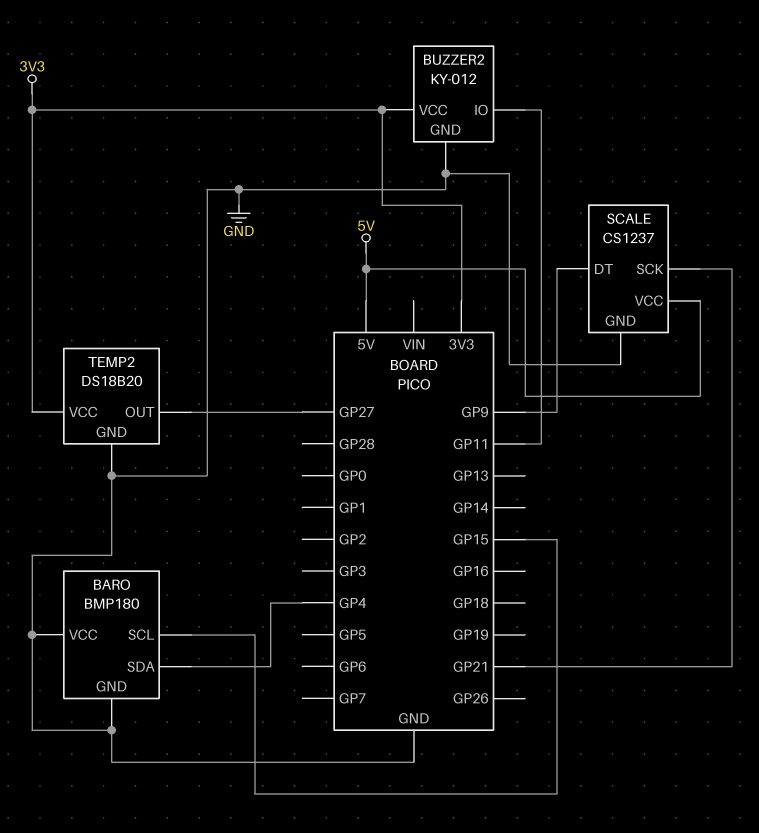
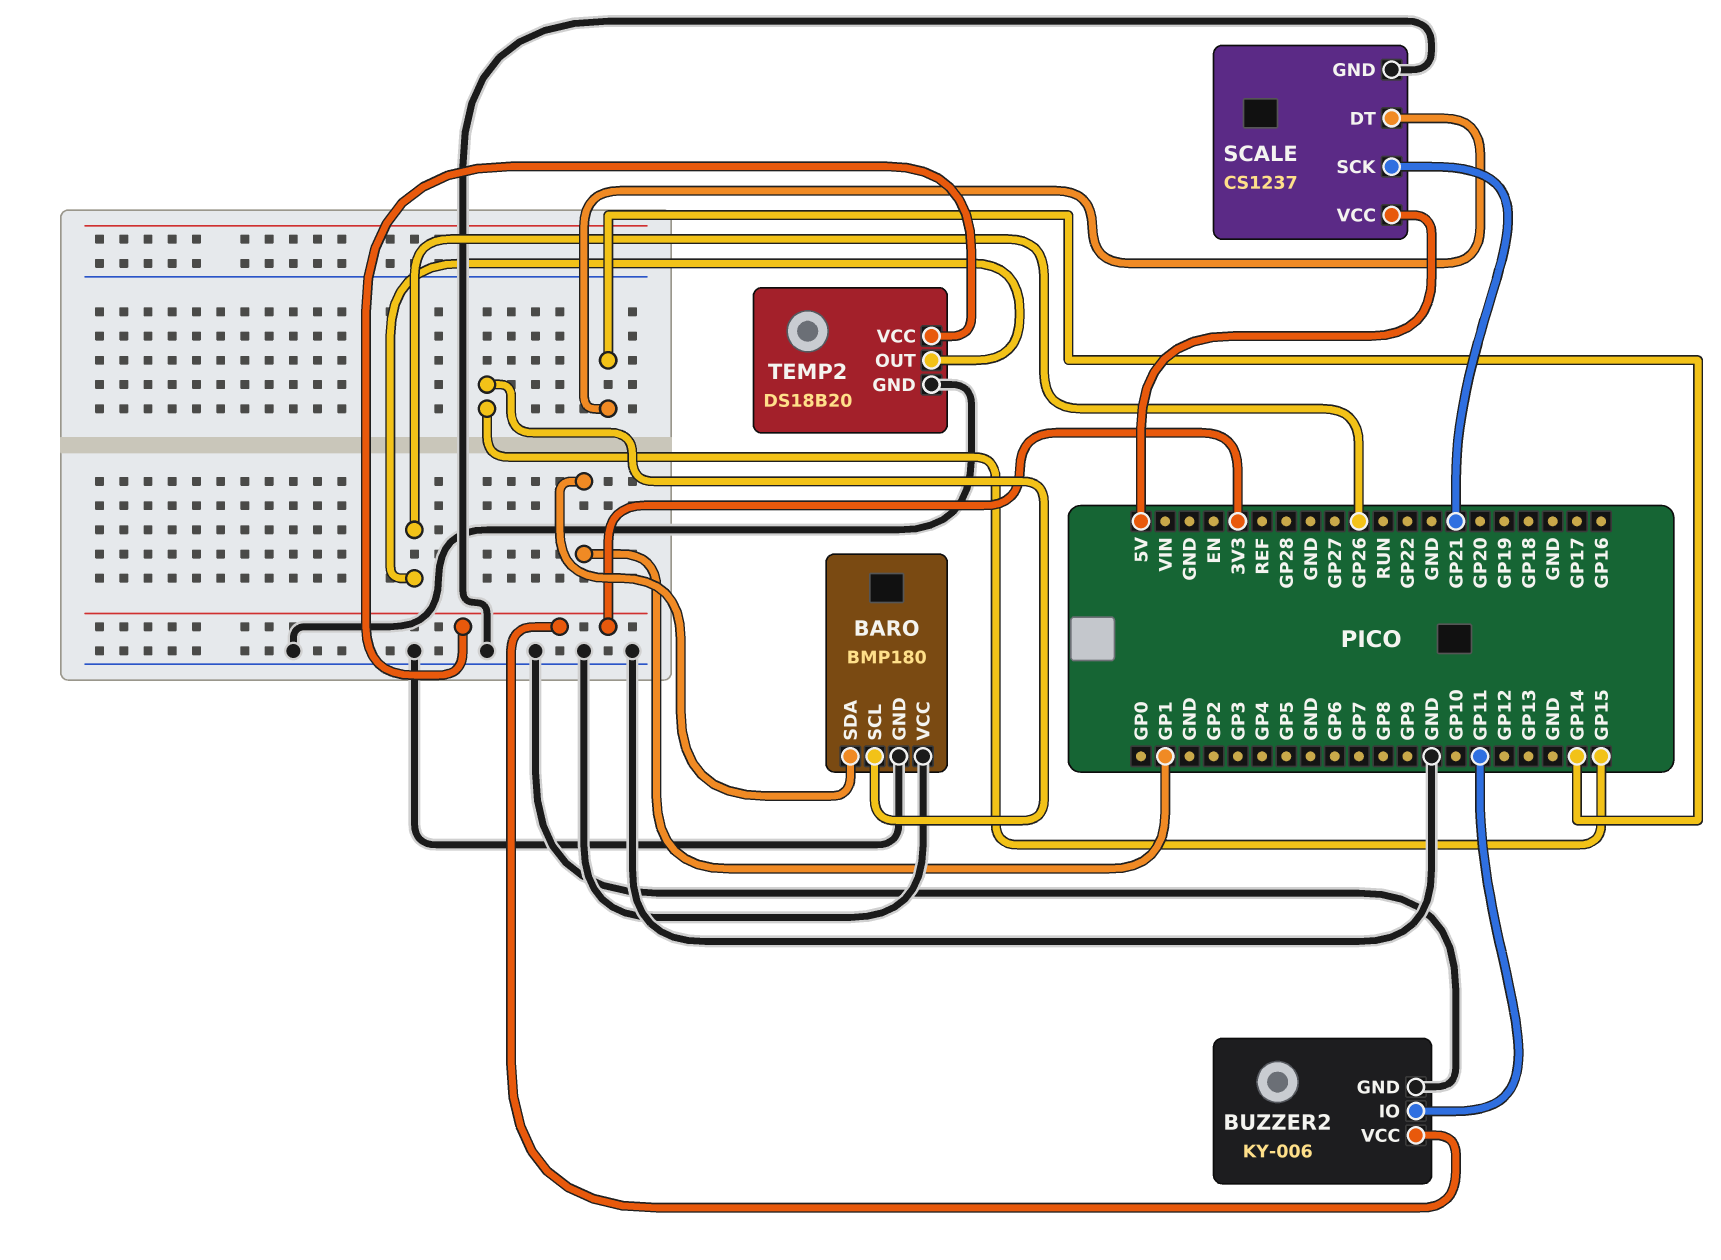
BARO pin SDA: GP4 -> GP1
BUZZER2: KY-012 -> KY-006
SCALE pin DT: GP9 -> GP14
TEMP2 pin OUT: GP27 -> GP26

